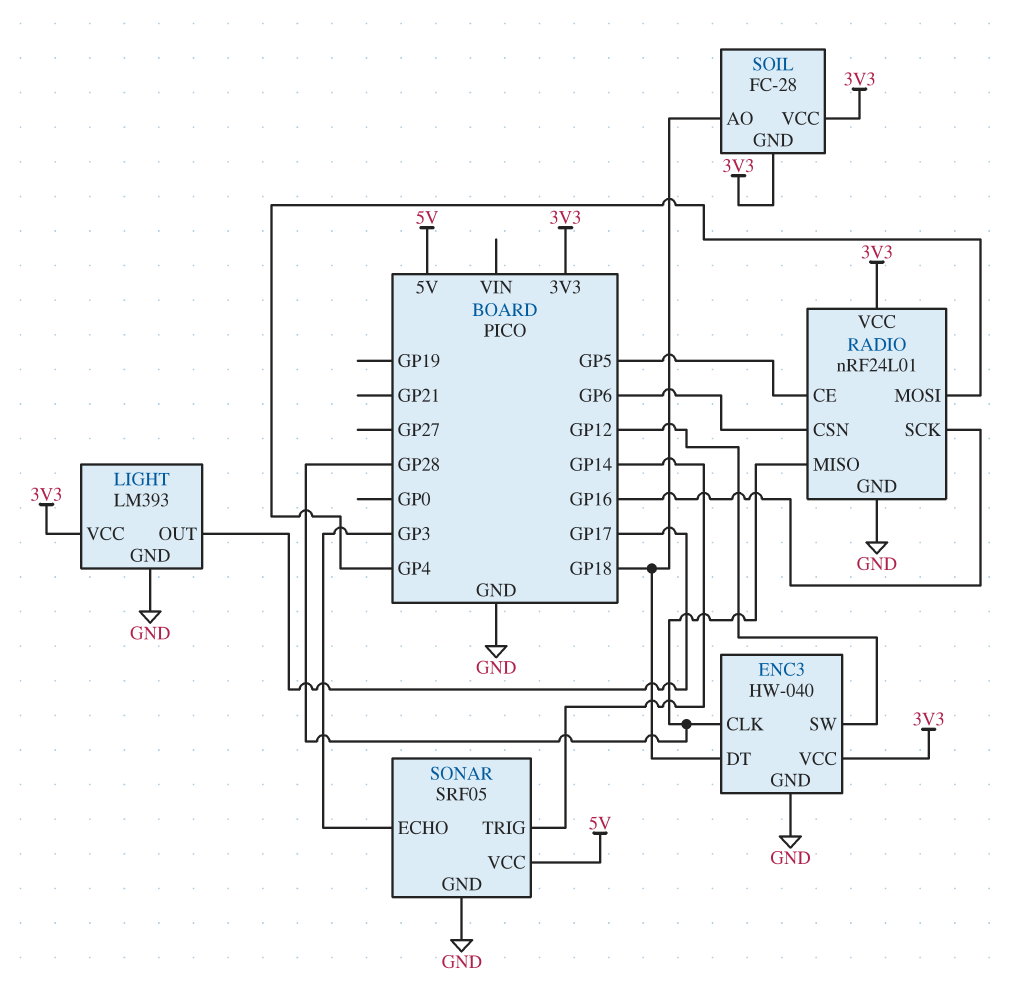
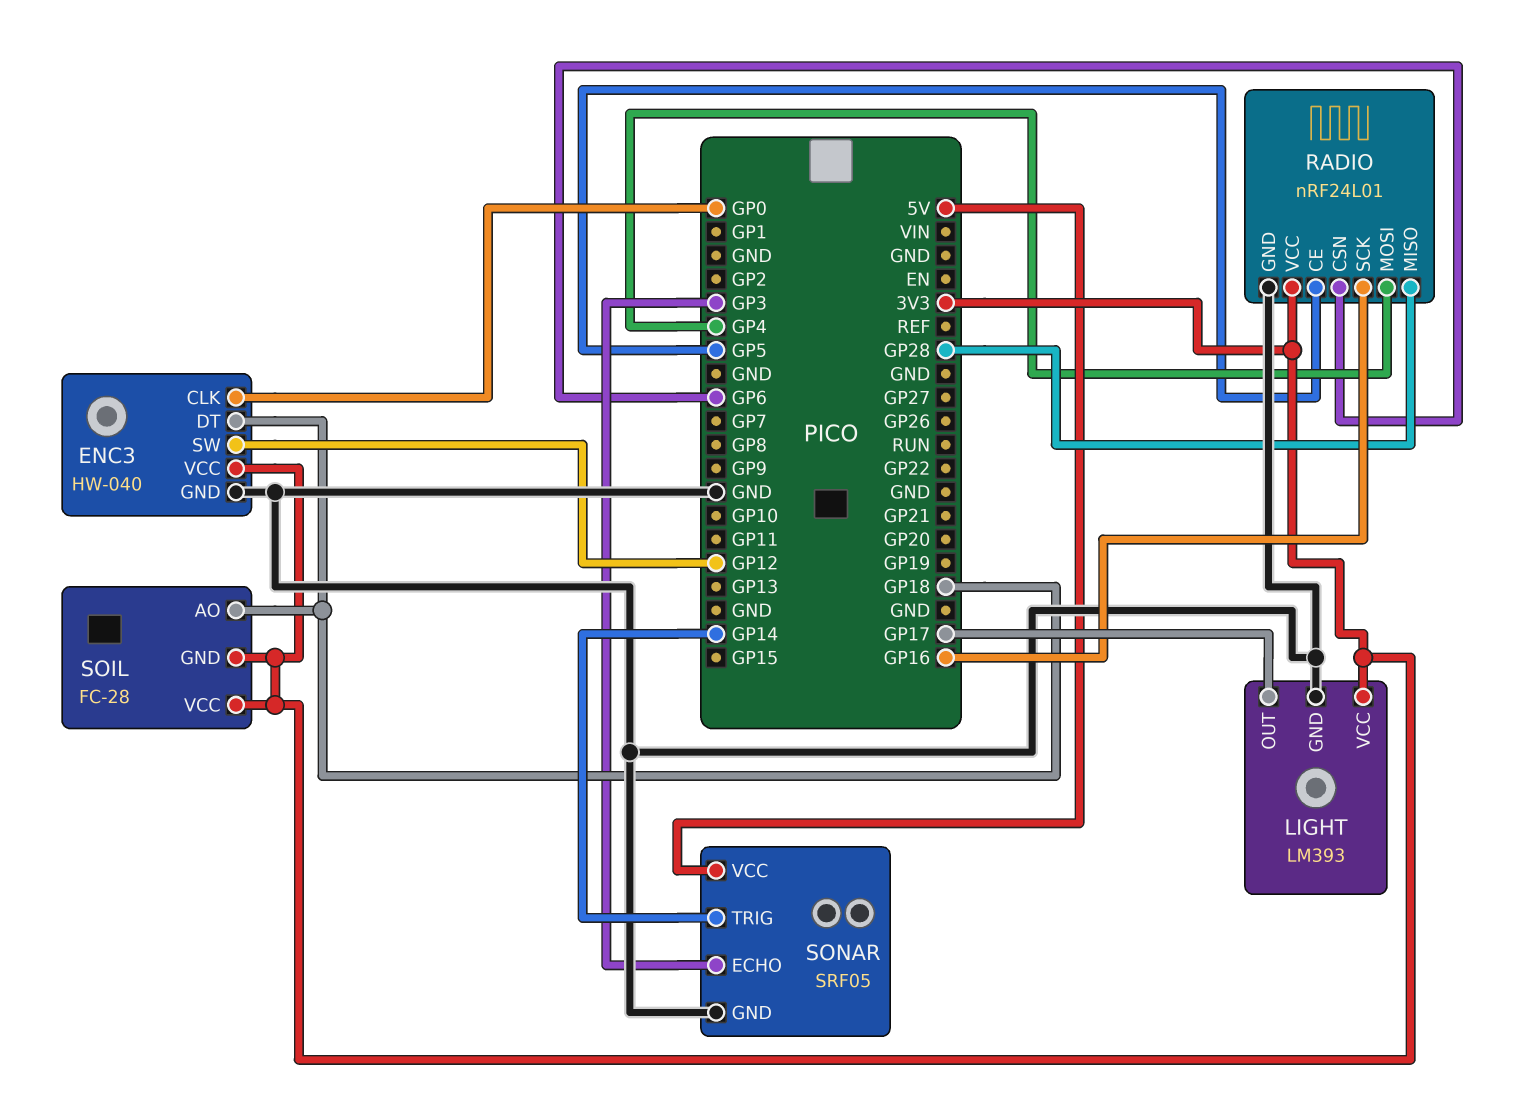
ENC3 pin CLK: GP28 -> GP0

